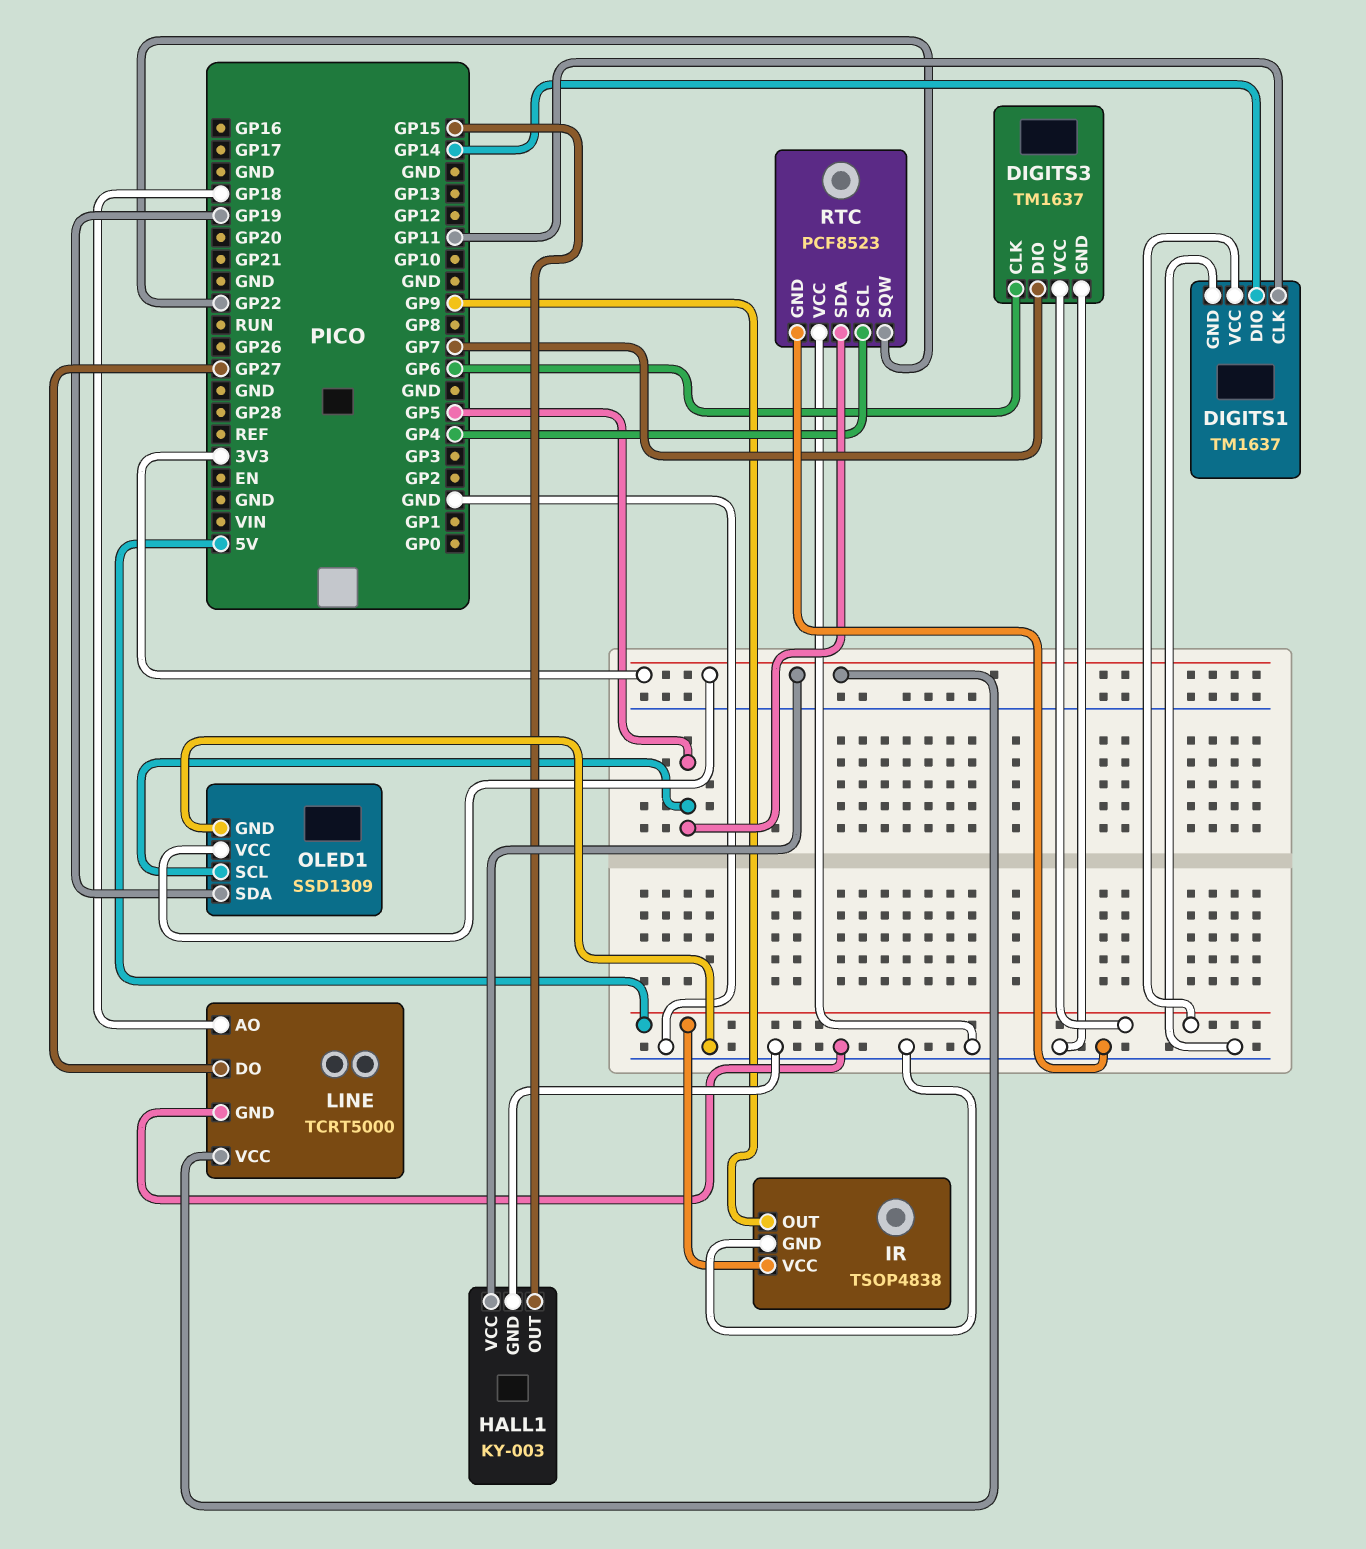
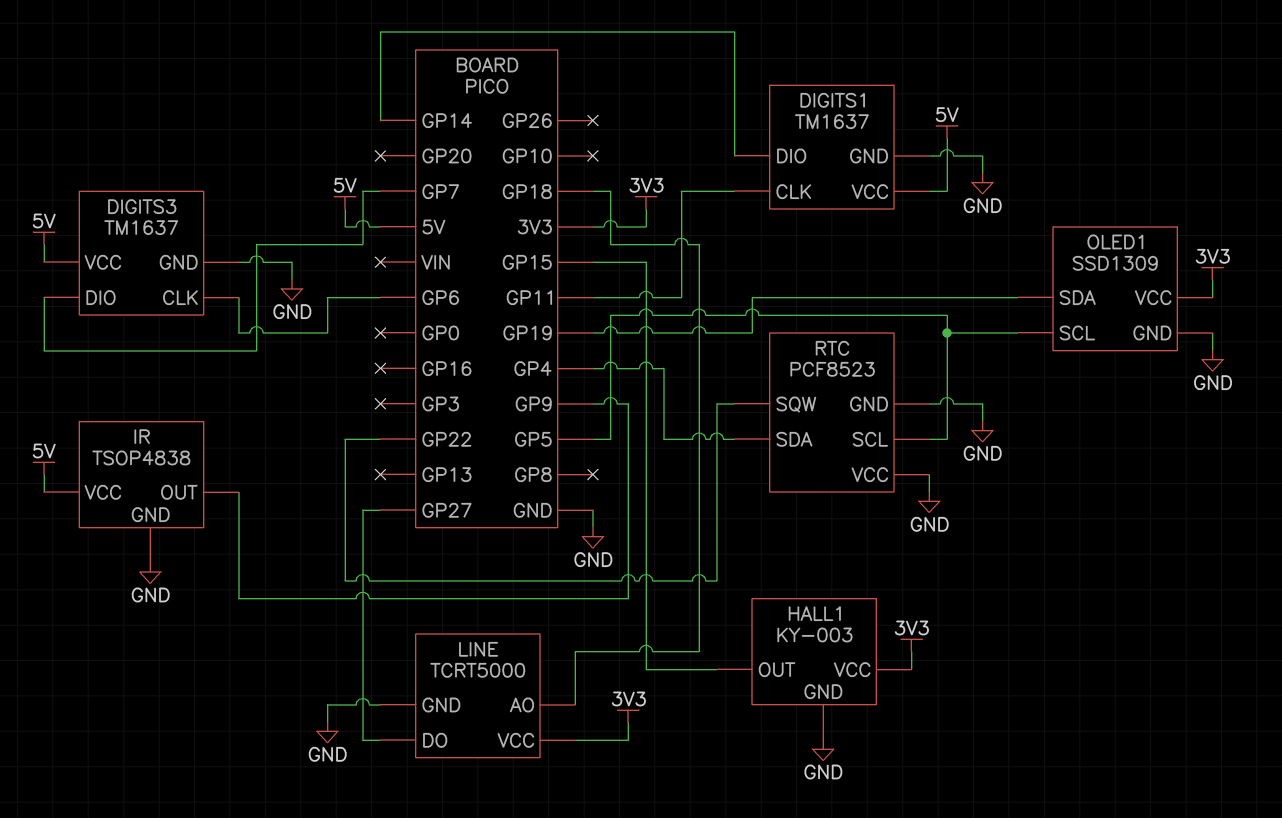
RTC pin SCL: GP4 -> GP5
RTC pin SDA: GP5 -> GP4

